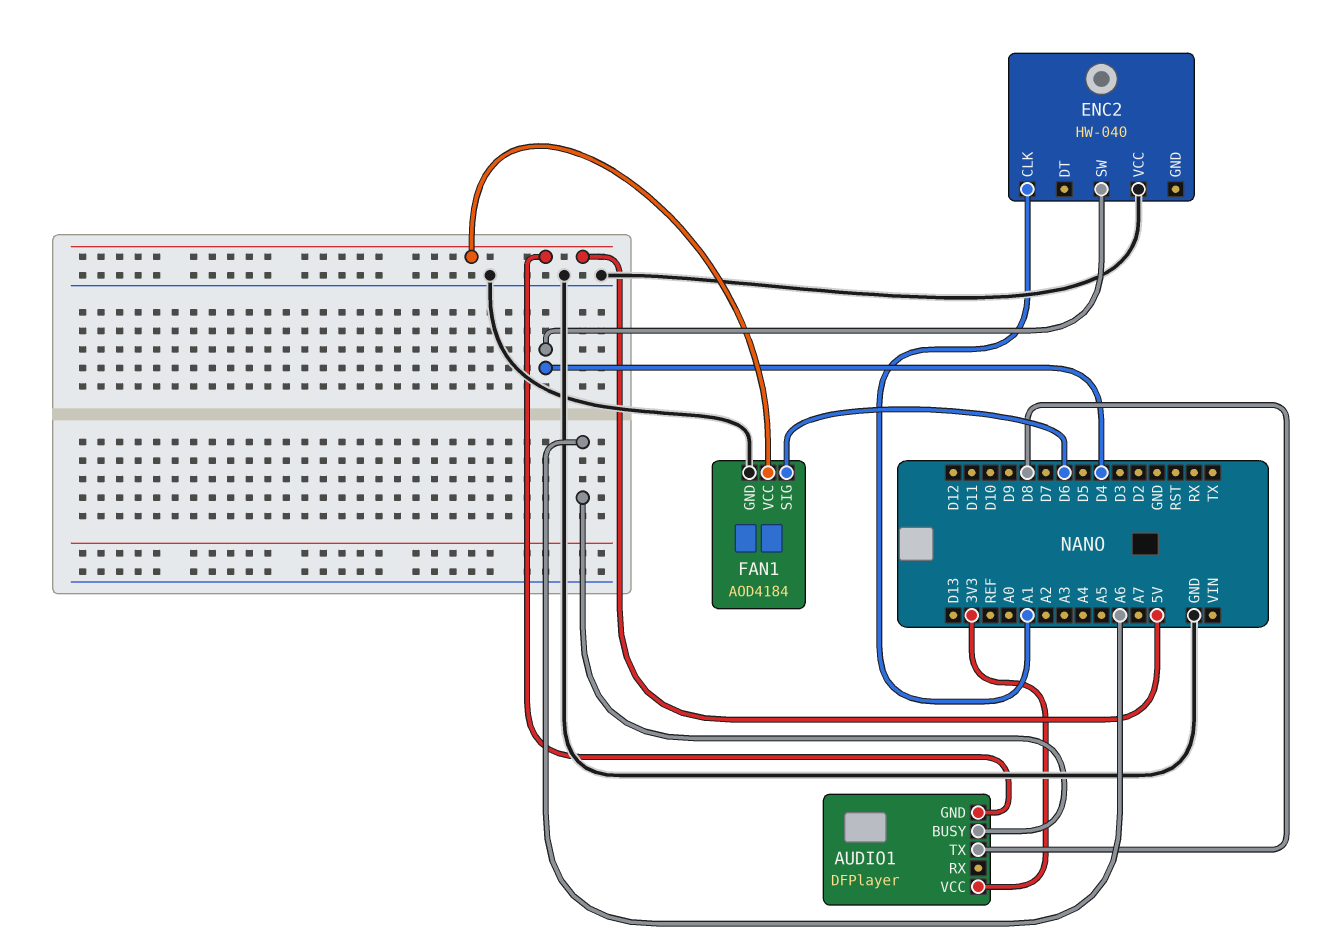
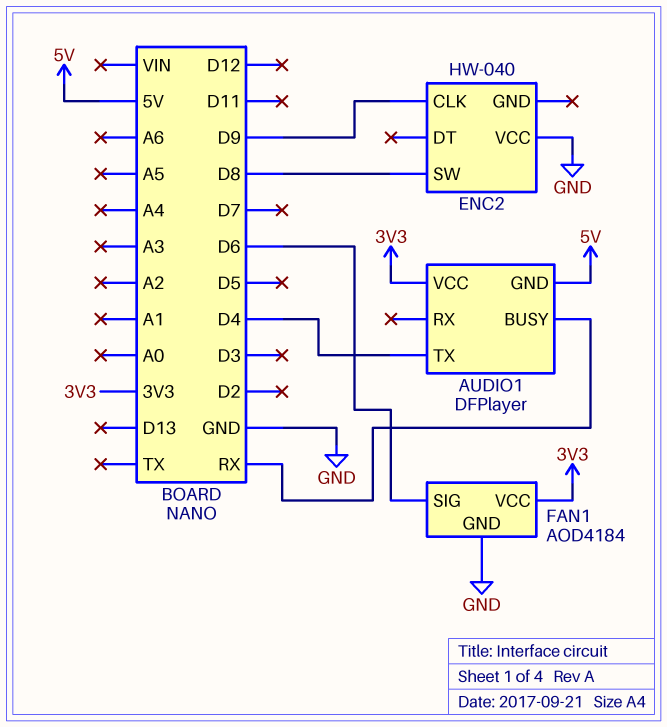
AUDIO1 pin BUSY: A6 -> RX
AUDIO1 pin TX: D8 -> D4
ENC2 pin CLK: A1 -> D9
ENC2 pin SW: D4 -> D8
FAN1 pin VCC: 5V -> 3V3

